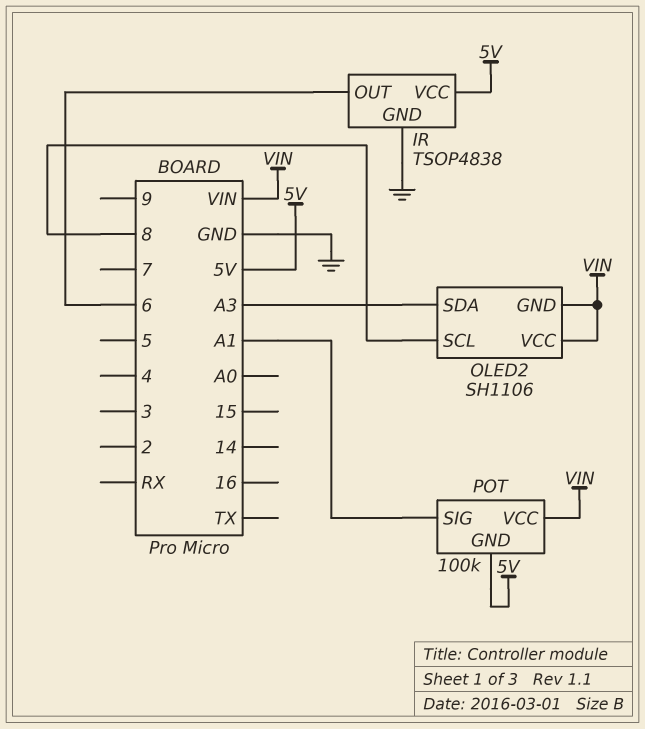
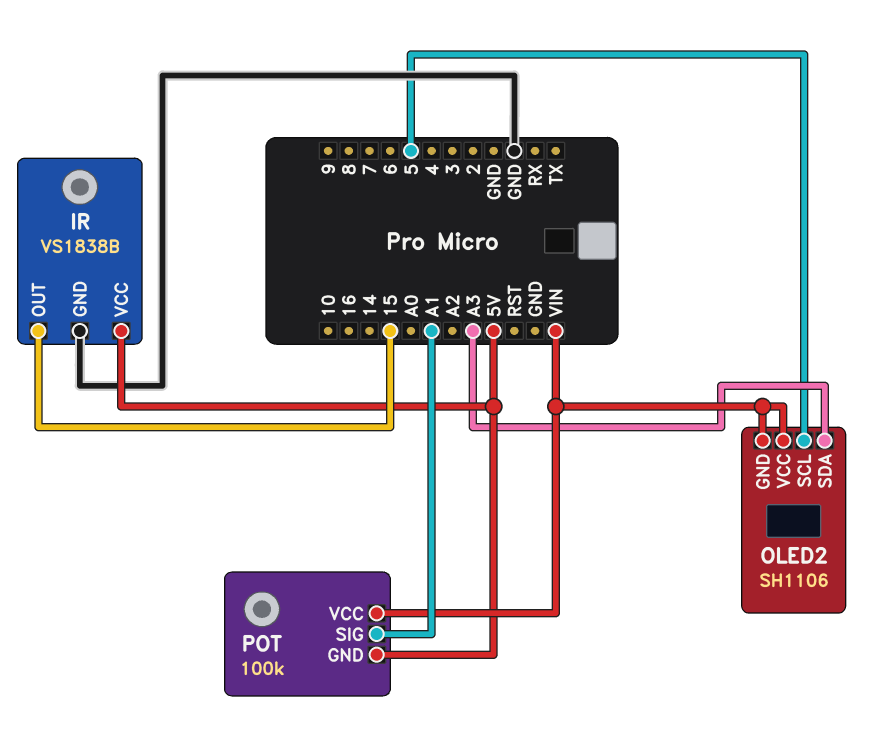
IR: TSOP4838 -> VS1838B
IR pin OUT: 6 -> 15
OLED2 pin SCL: 8 -> 5

